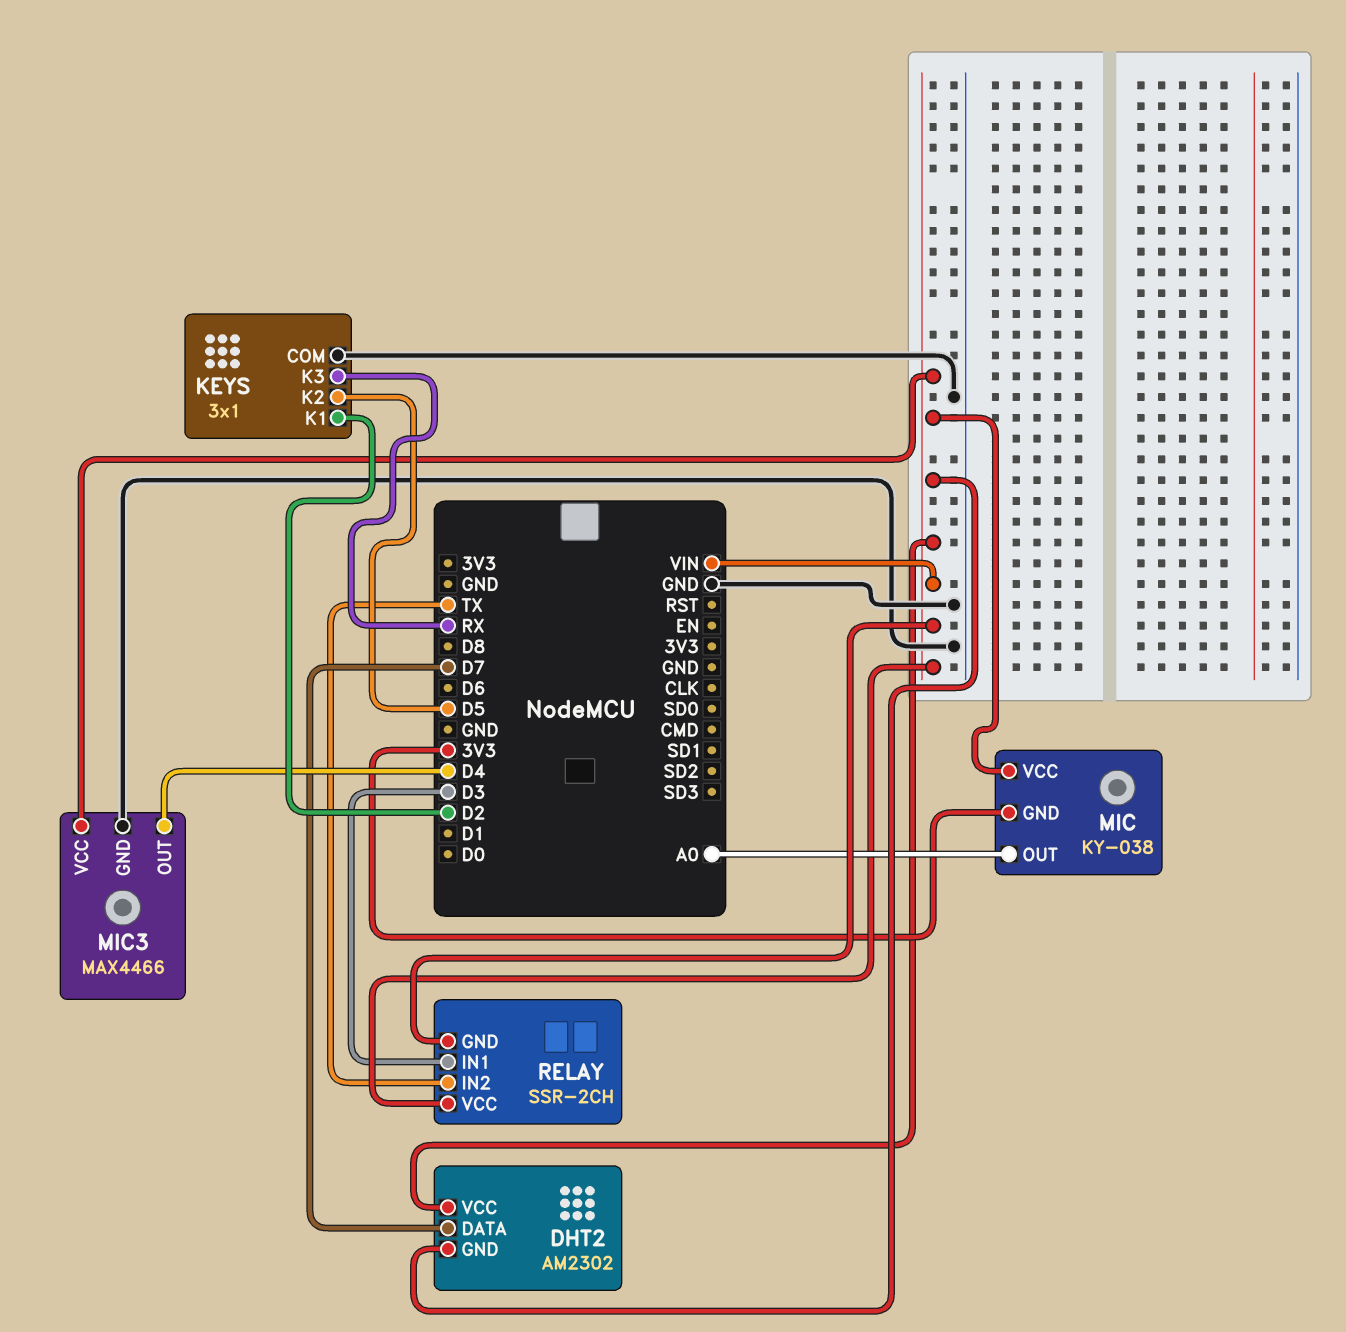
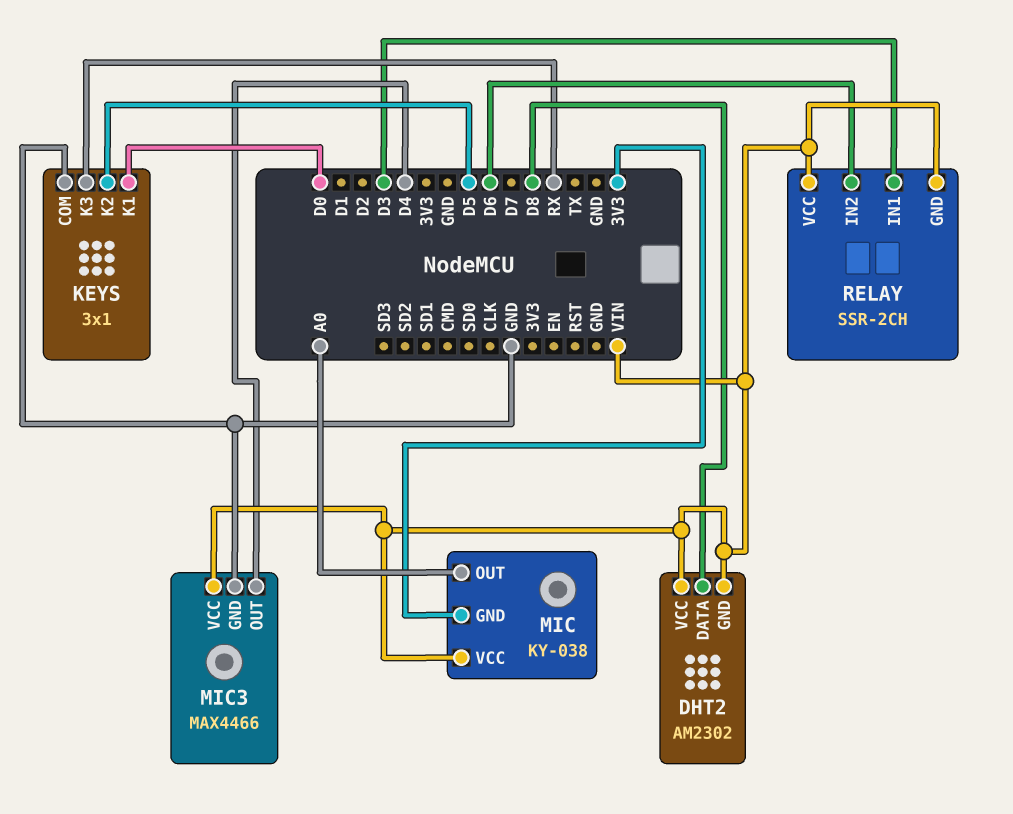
DHT2 pin DATA: D7 -> D8
KEYS pin K1: D2 -> D0
RELAY pin IN2: TX -> D6

